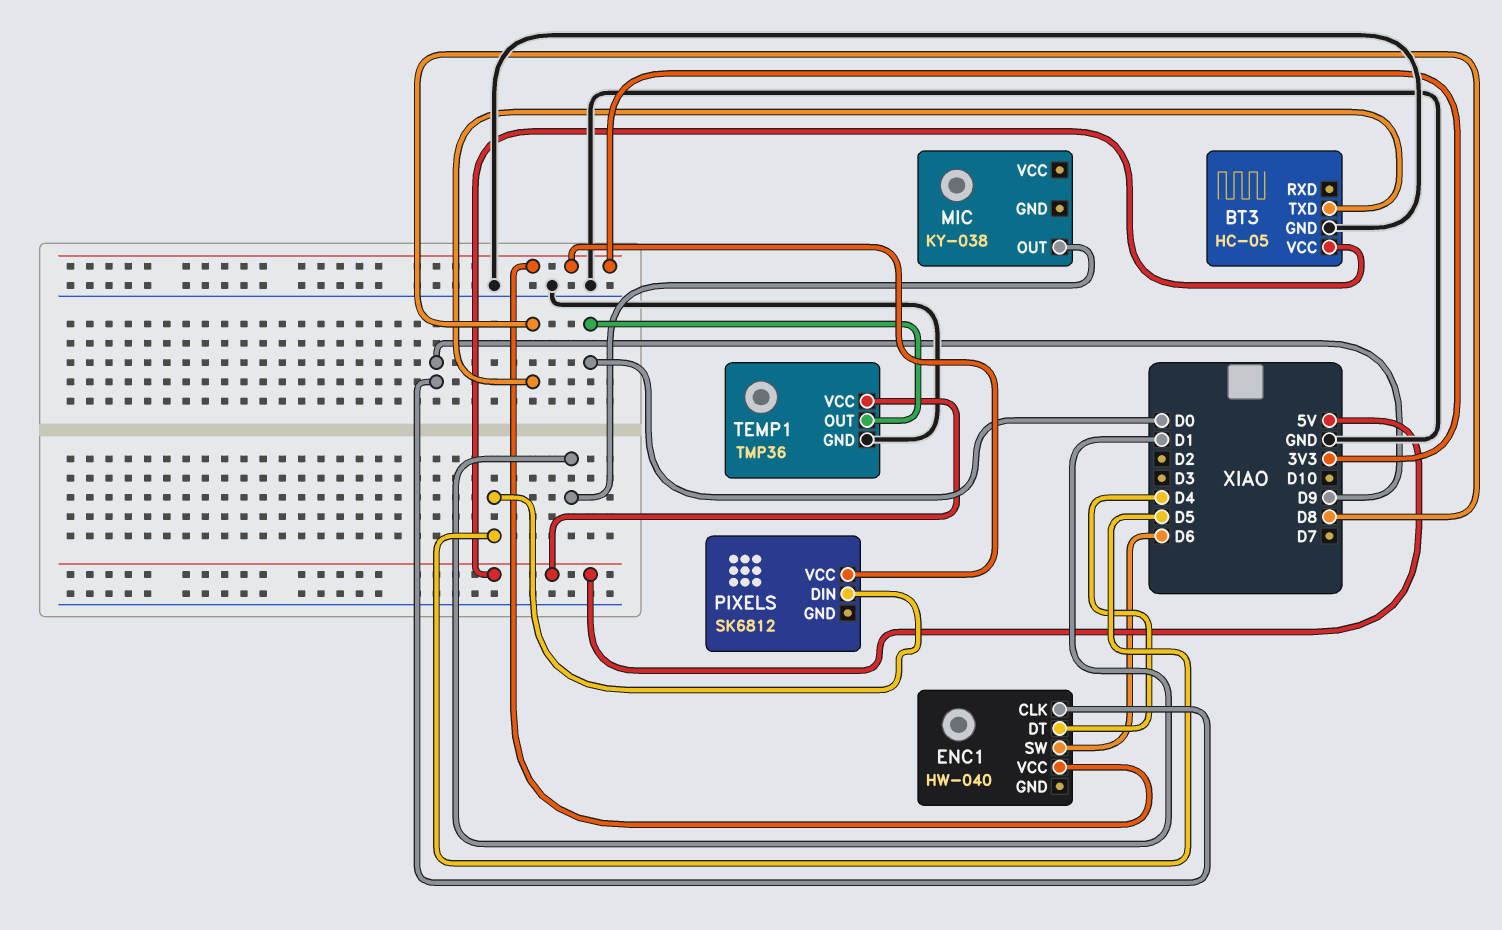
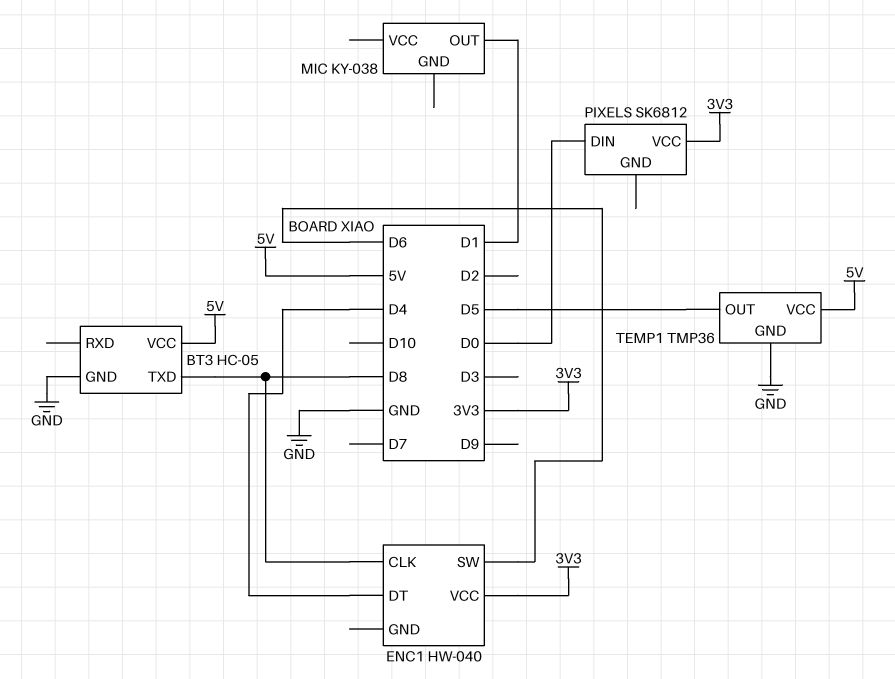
ENC1 pin CLK: D9 -> D8
PIXELS pin DIN: D5 -> D0
TEMP1 pin OUT: D0 -> D5

